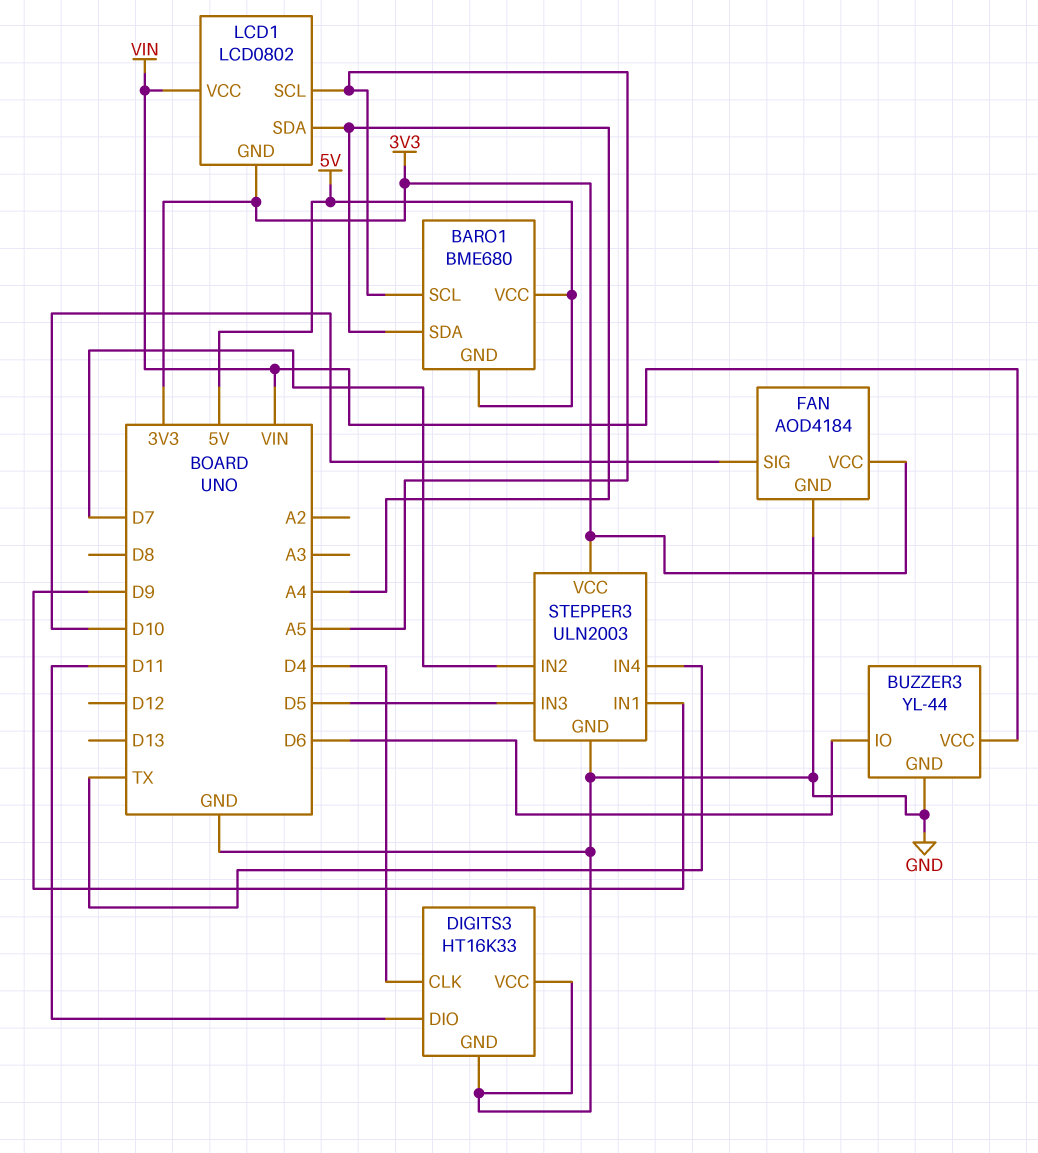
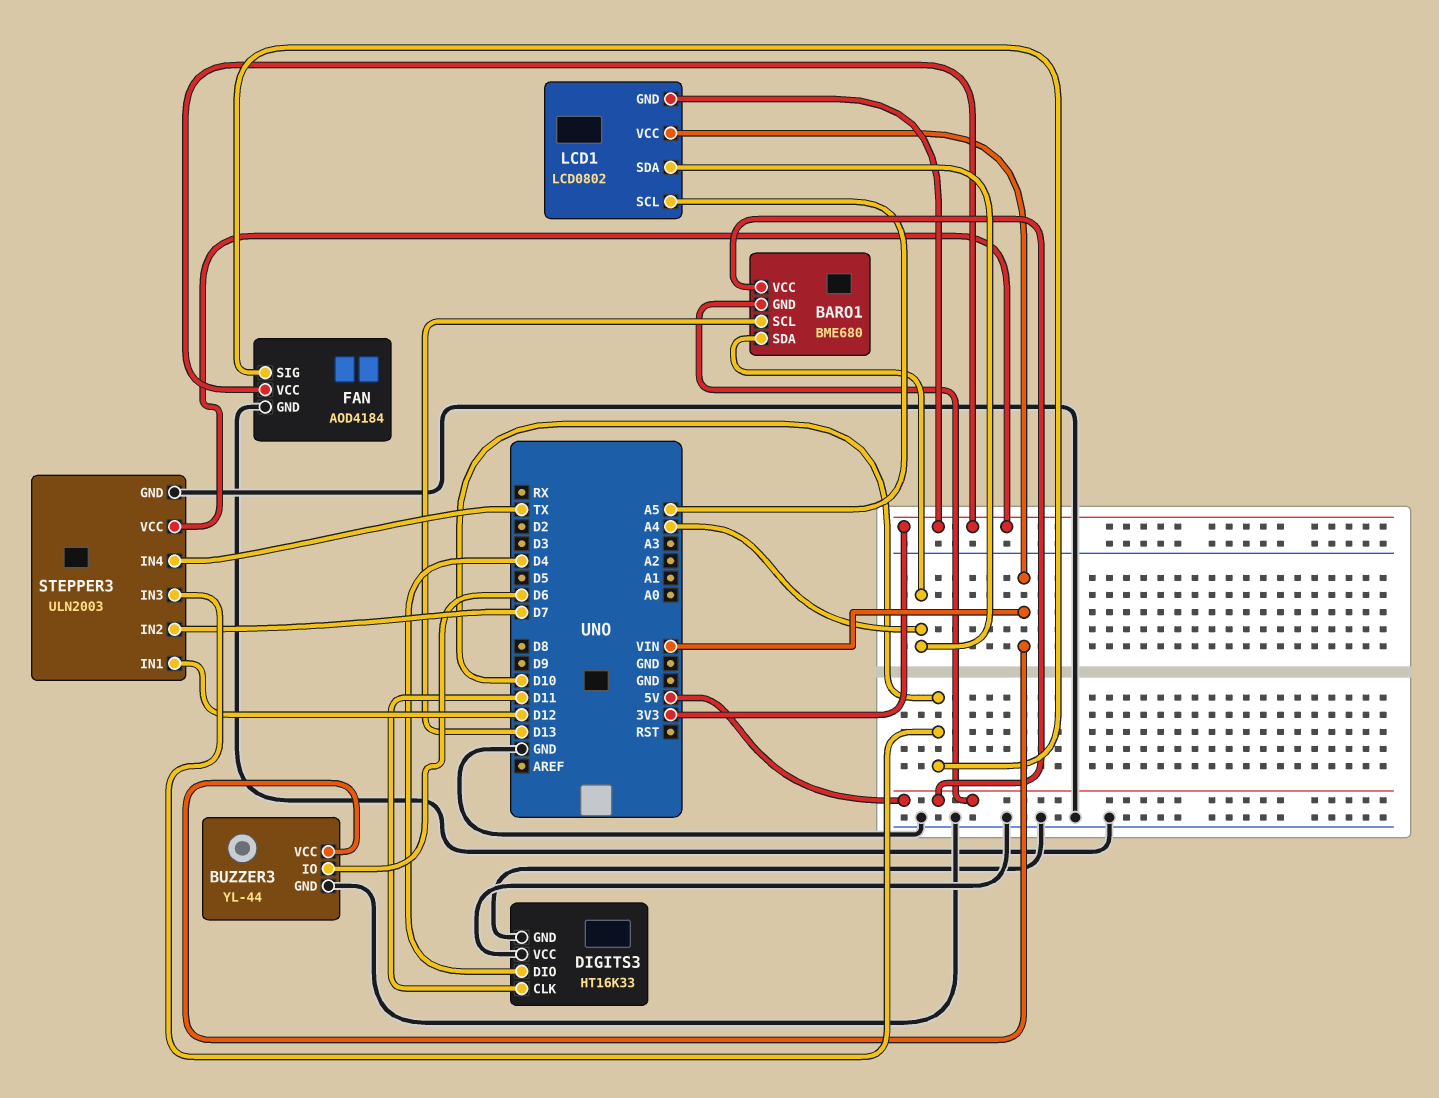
BARO1 pin SCL: A5 -> D13
DIGITS3 pin CLK: D4 -> D11
DIGITS3 pin DIO: D11 -> D4
STEPPER3 pin IN1: D9 -> D12
STEPPER3 pin IN3: D5 -> D10

